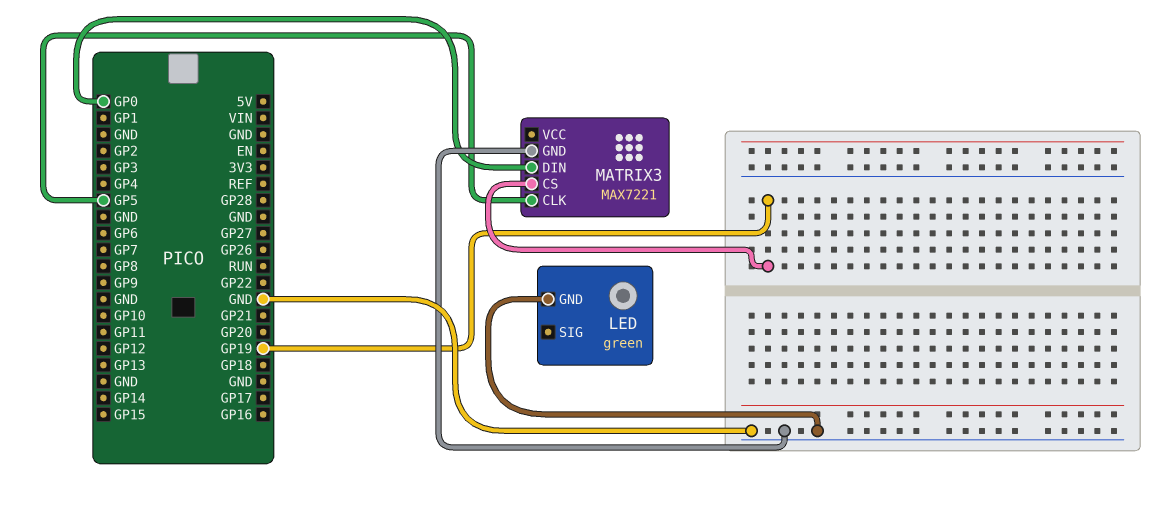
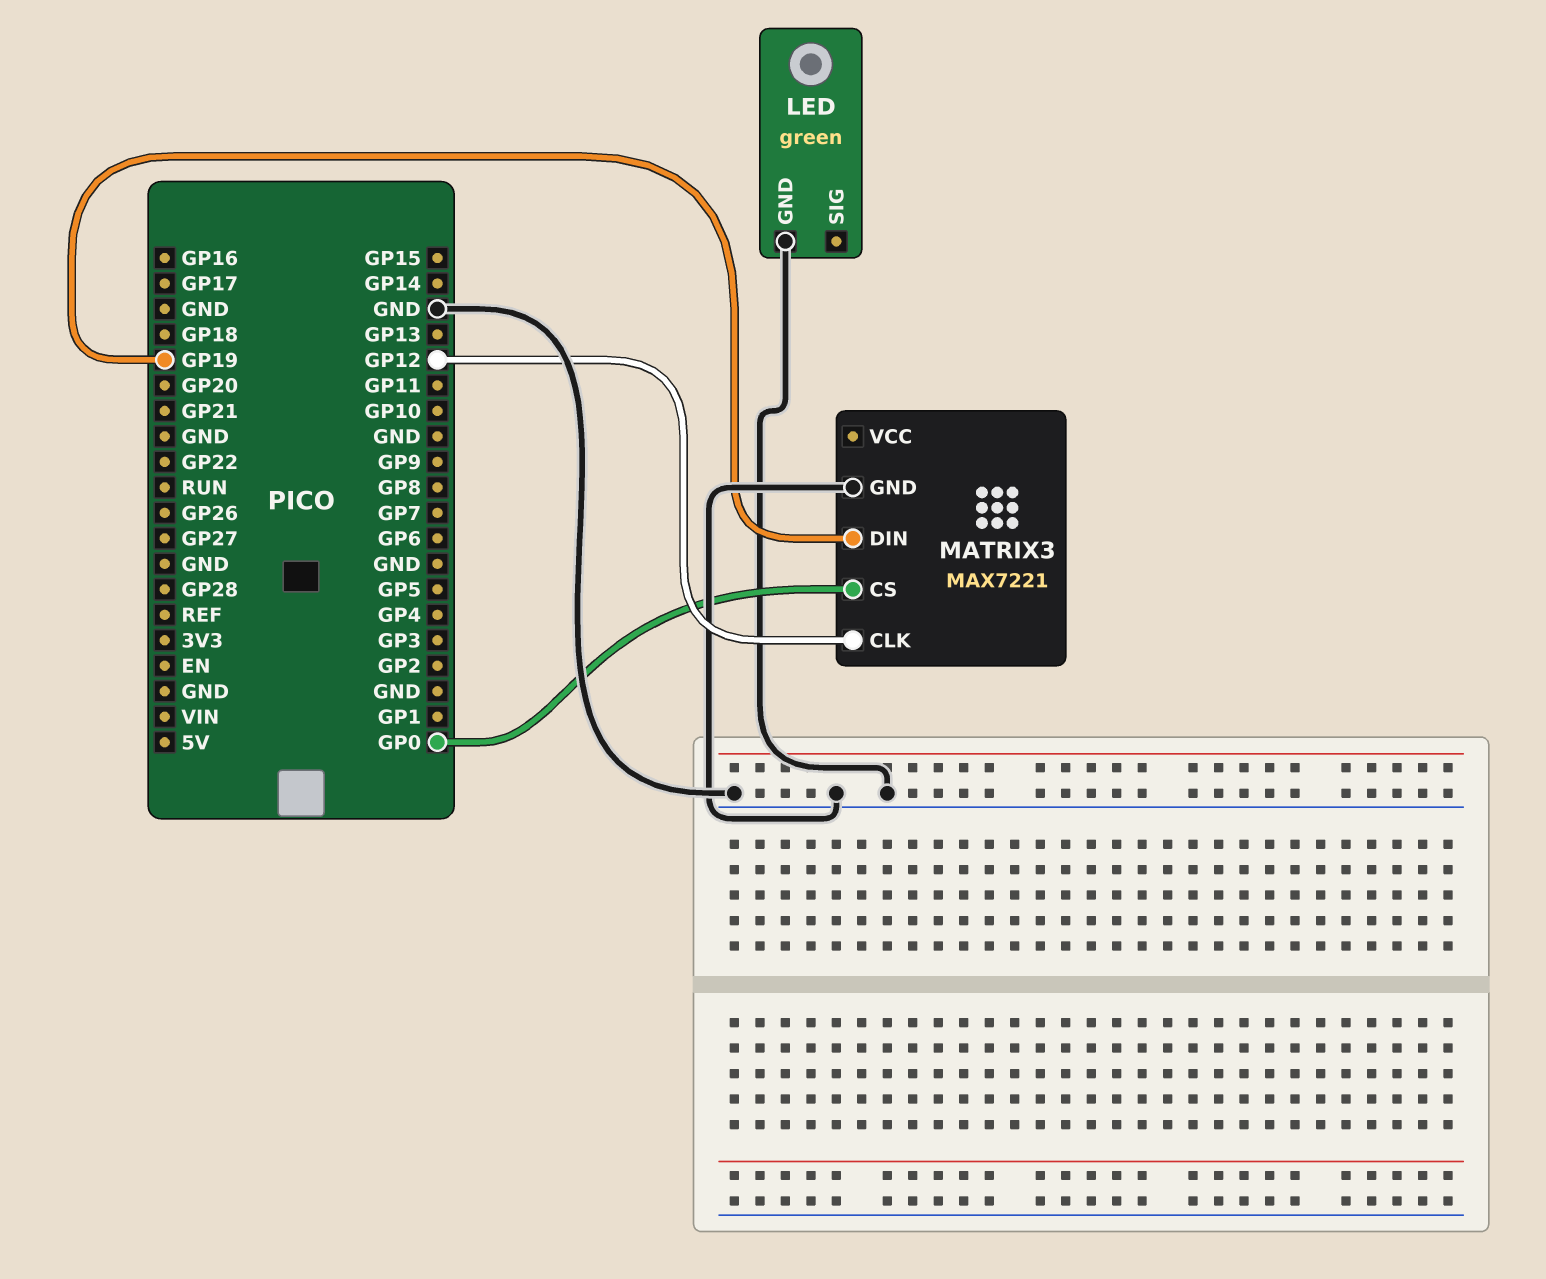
MATRIX3 pin CLK: GP5 -> GP12
MATRIX3 pin CS: GP19 -> GP0
MATRIX3 pin DIN: GP0 -> GP19

